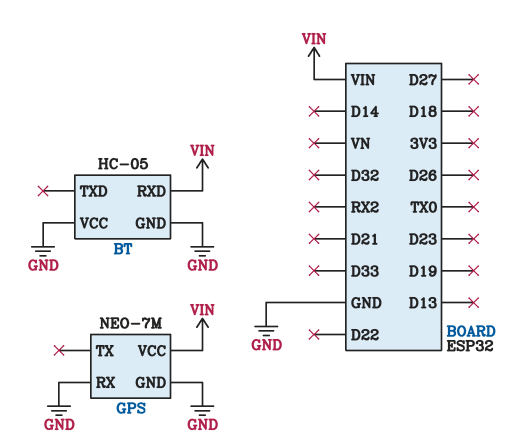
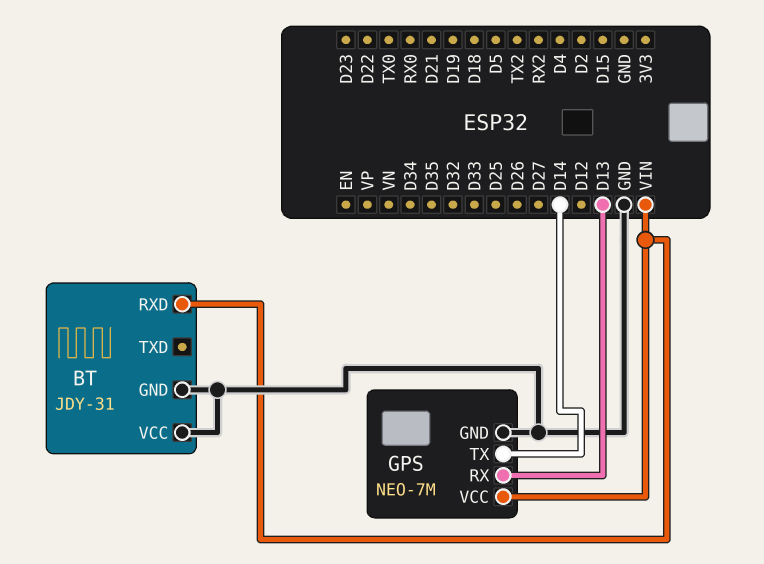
BT: HC-05 -> JDY-31
GPS pin RX: GND -> D13
GPS pin TX: none -> D14

